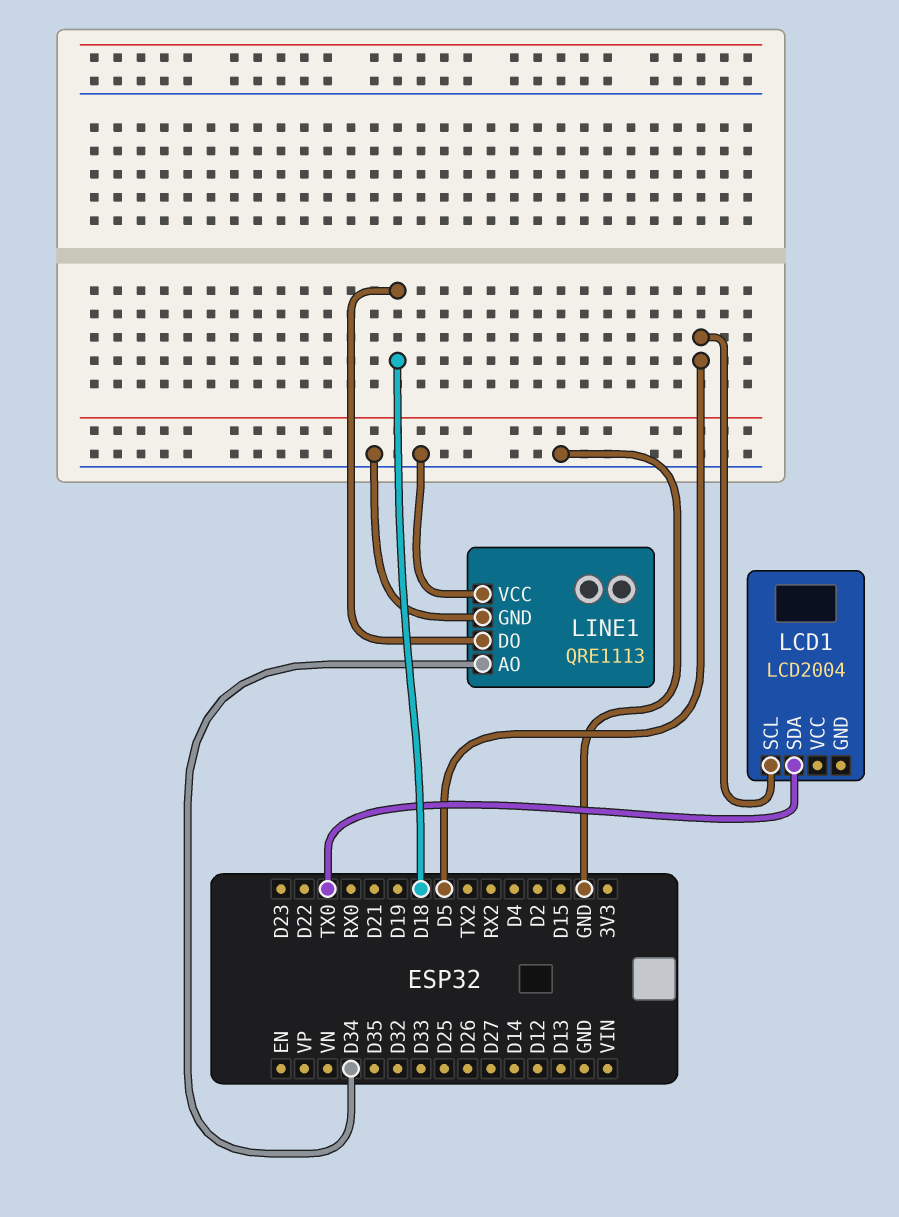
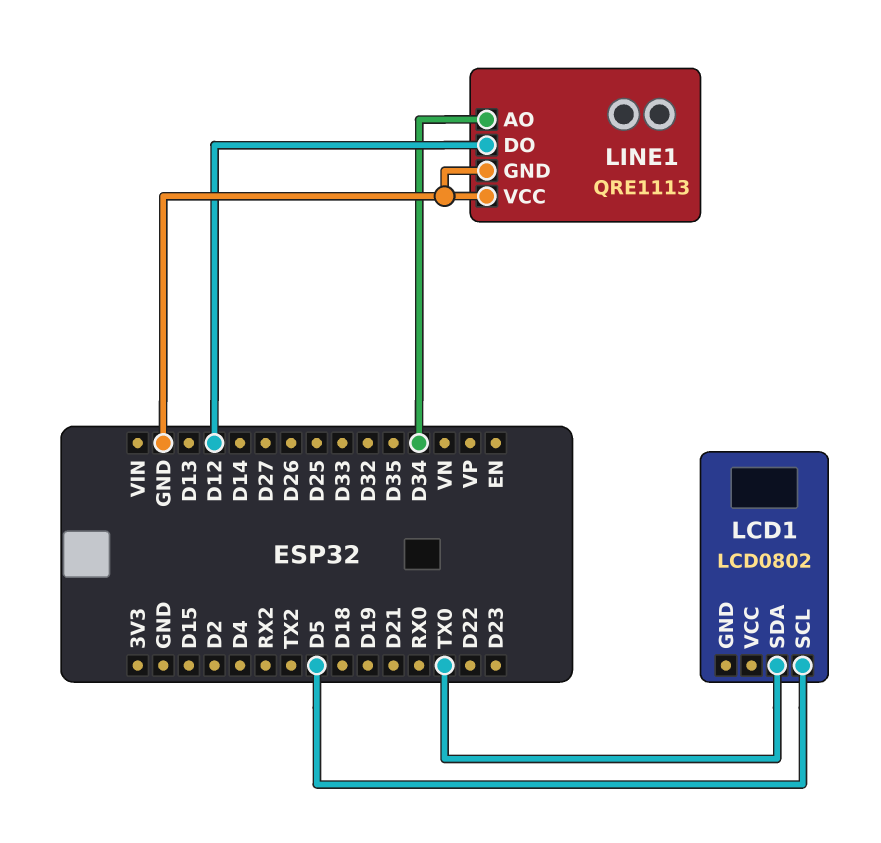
LCD1: LCD2004 -> LCD0802
LINE1 pin DO: D18 -> D12

